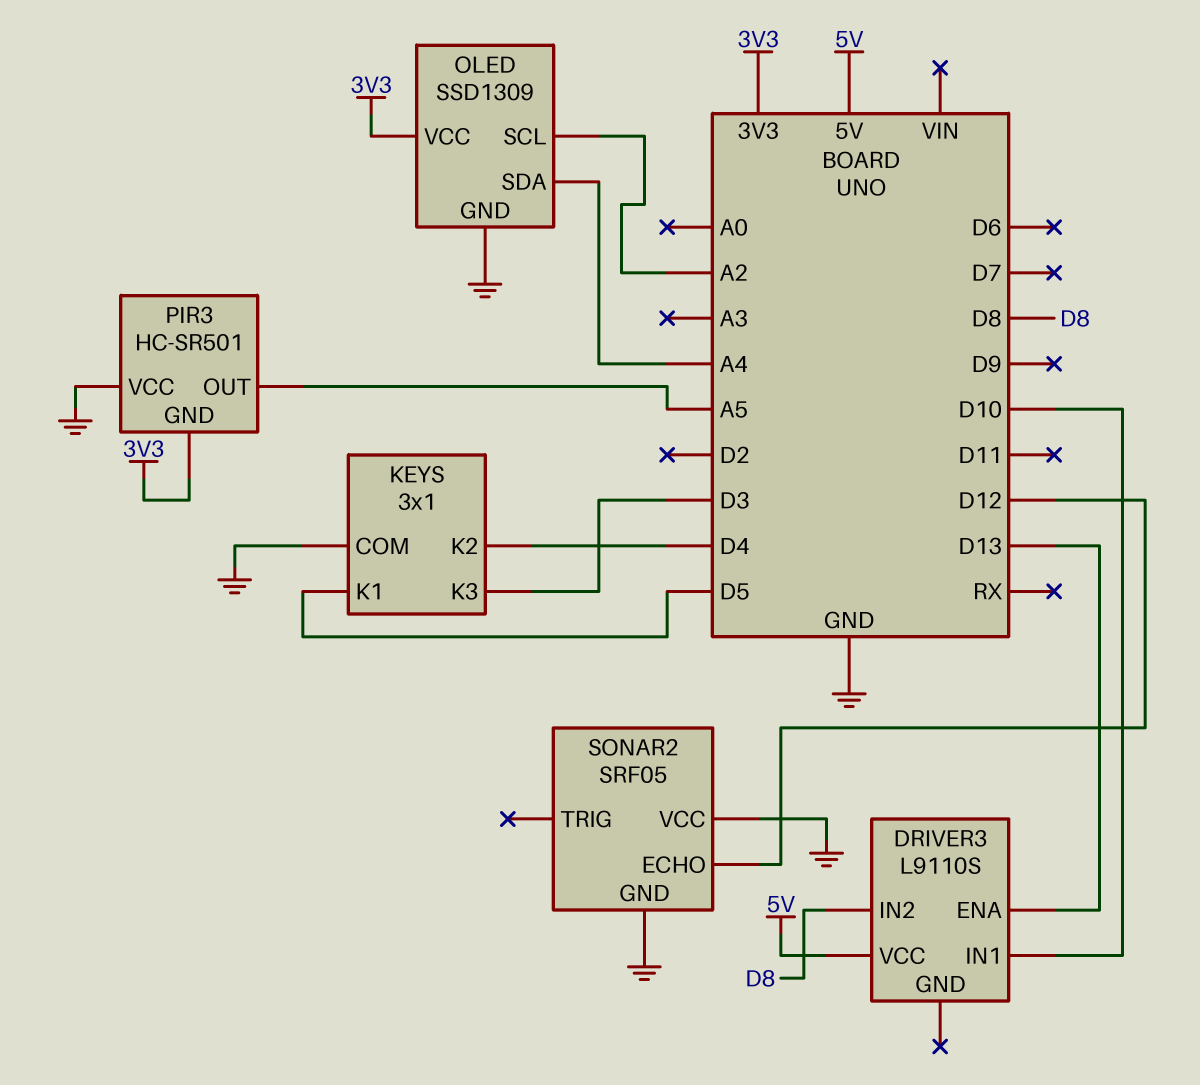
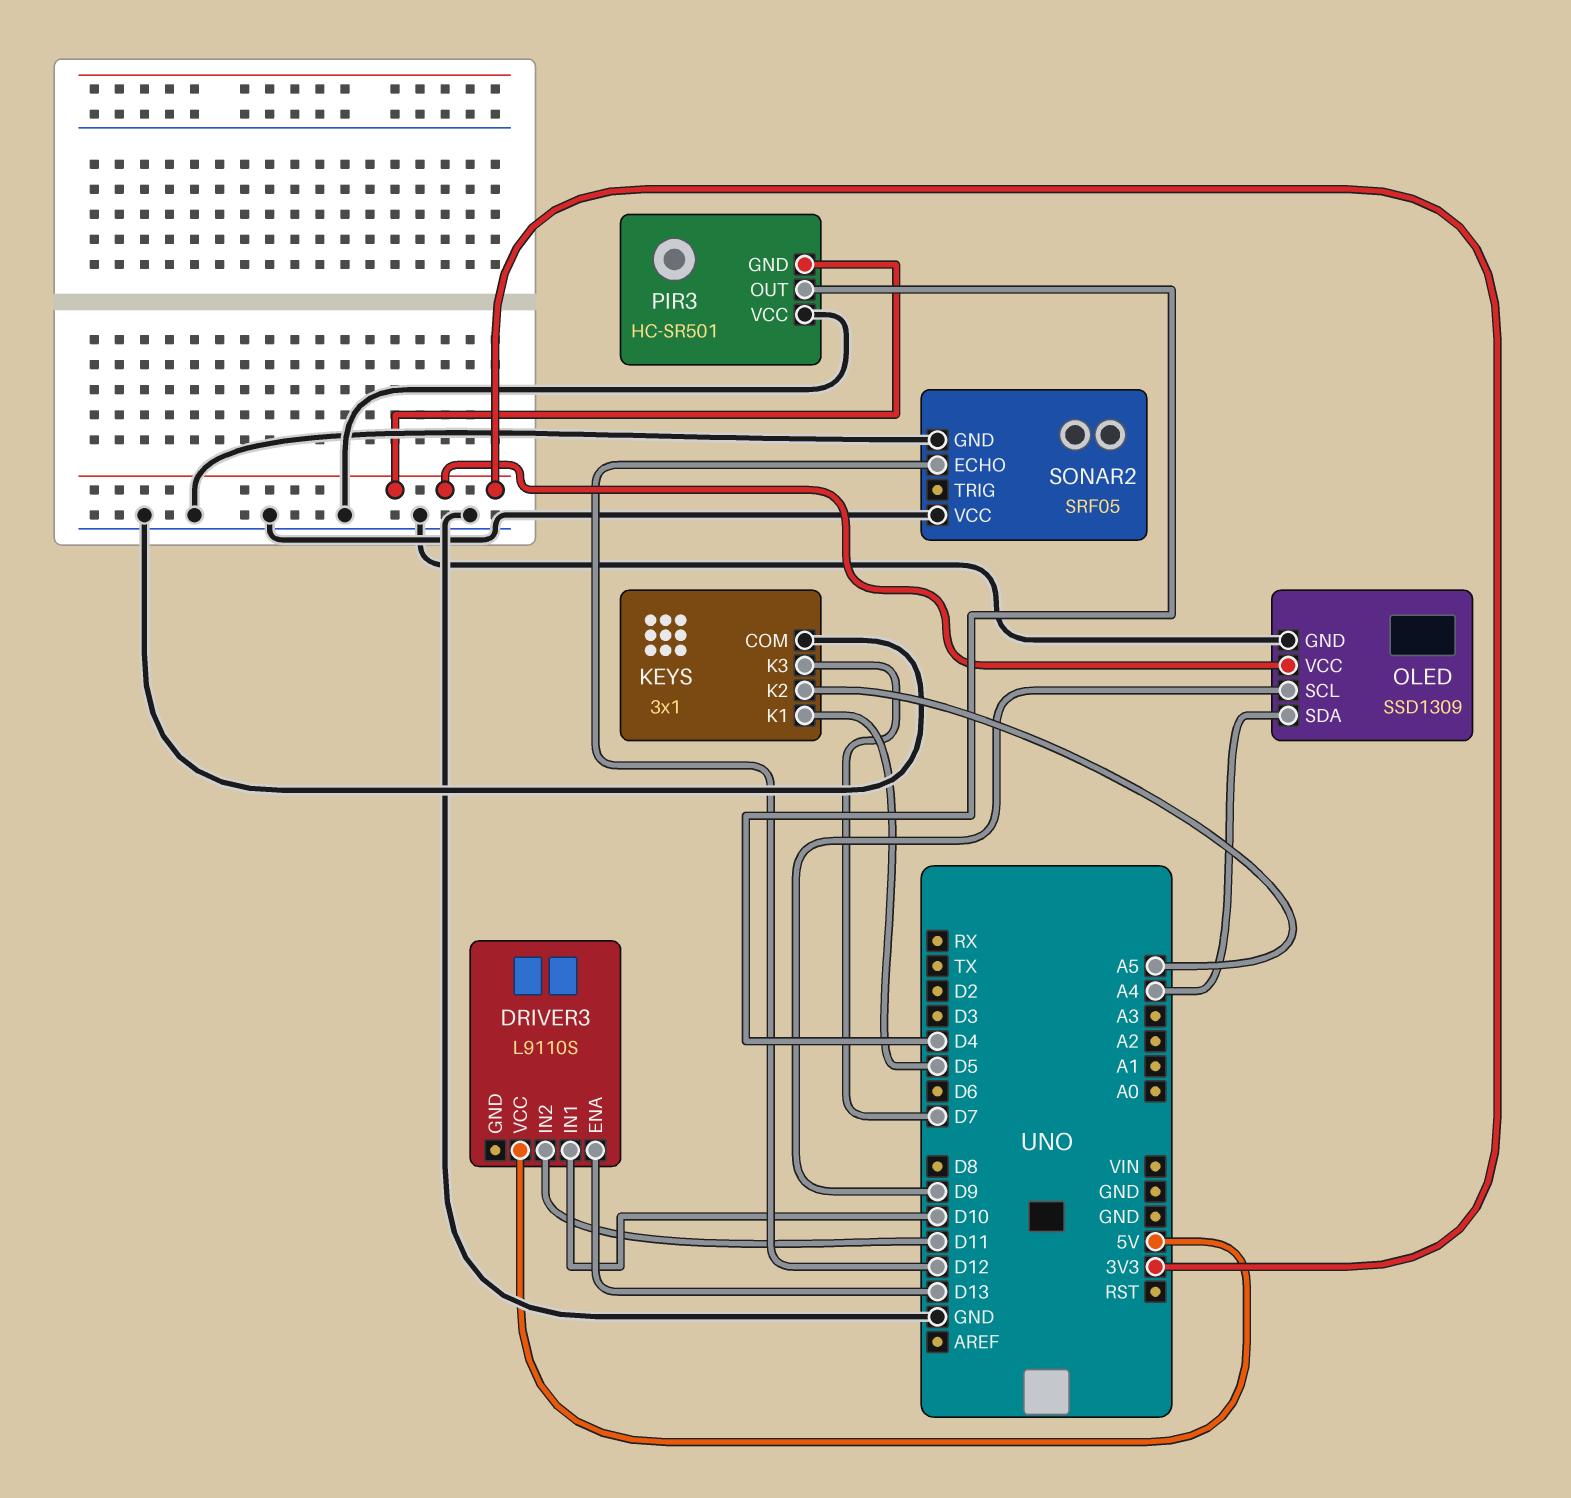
DRIVER3 pin IN2: D8 -> D11
KEYS pin K2: D4 -> A5
KEYS pin K3: D3 -> D7
OLED pin SCL: A2 -> D9
PIR3 pin OUT: A5 -> D4

